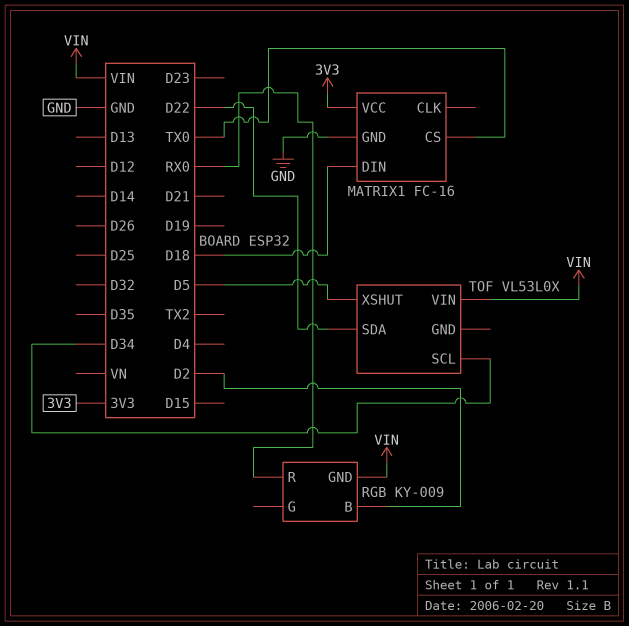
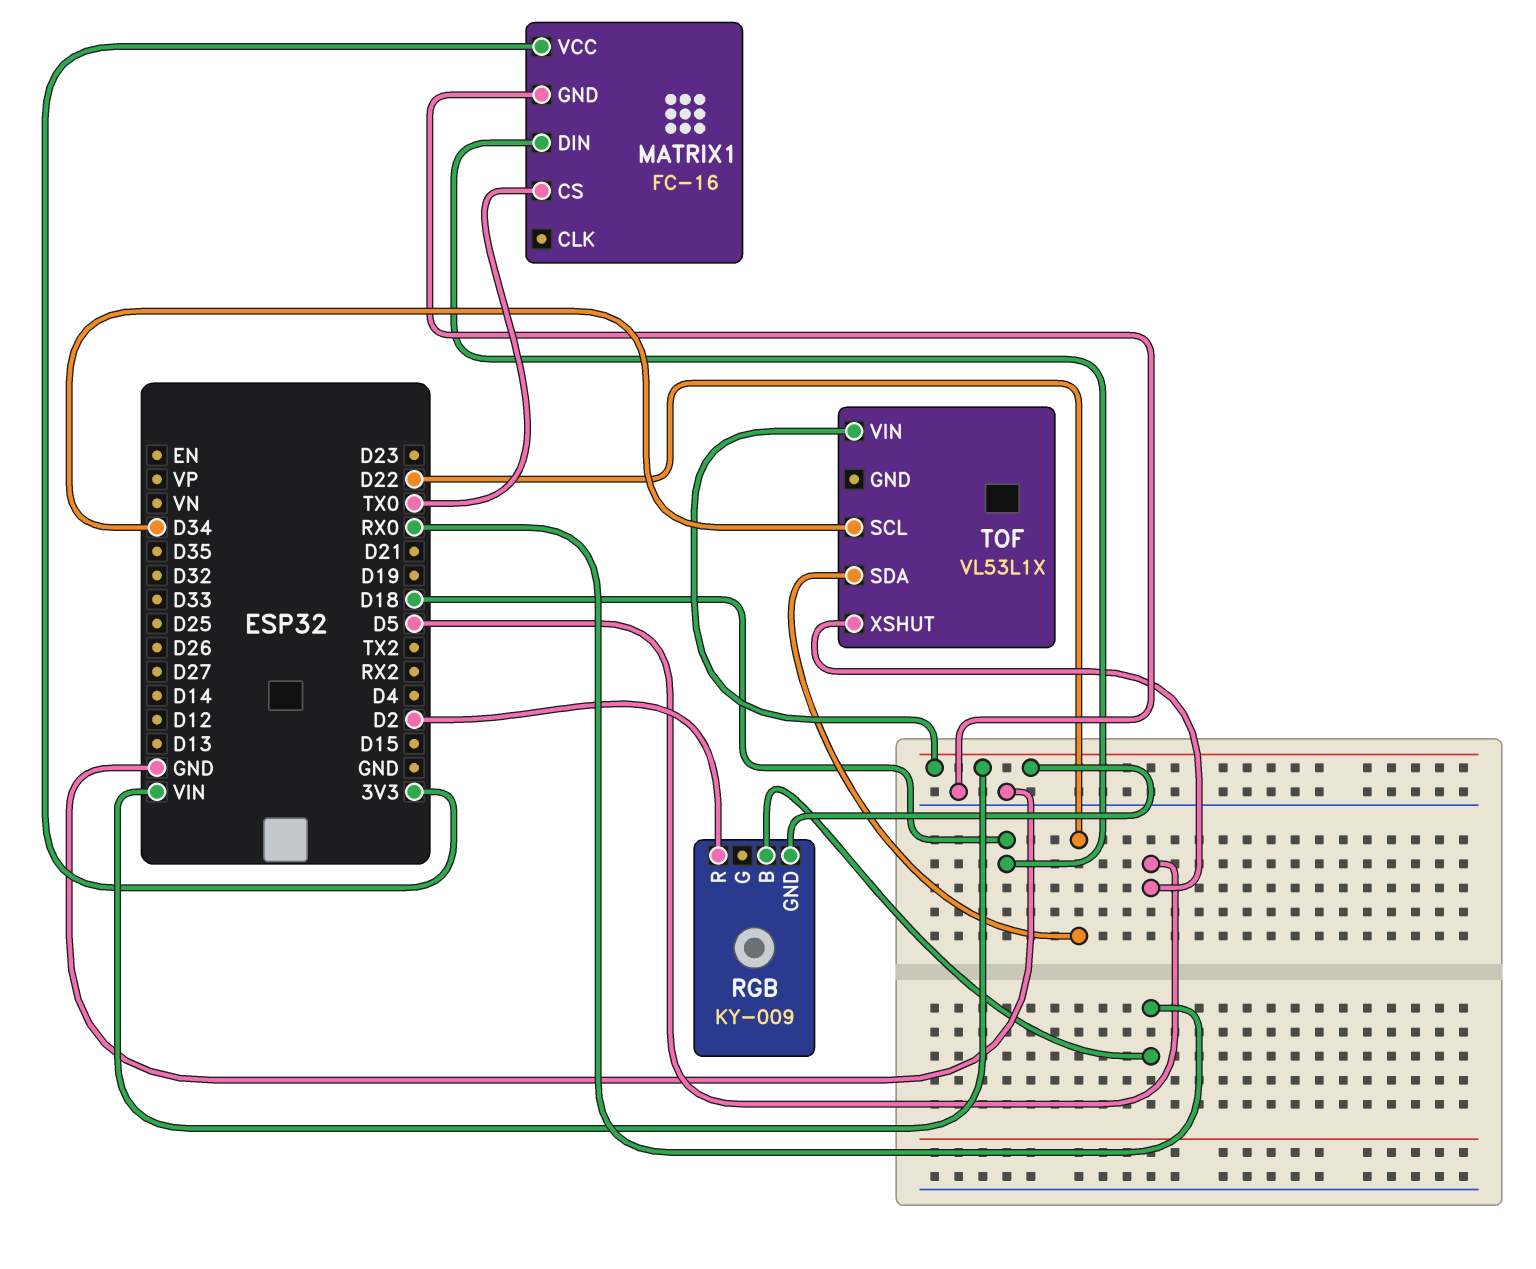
RGB pin B: D2 -> RX0
RGB pin R: RX0 -> D2
TOF: VL53L0X -> VL53L1X

